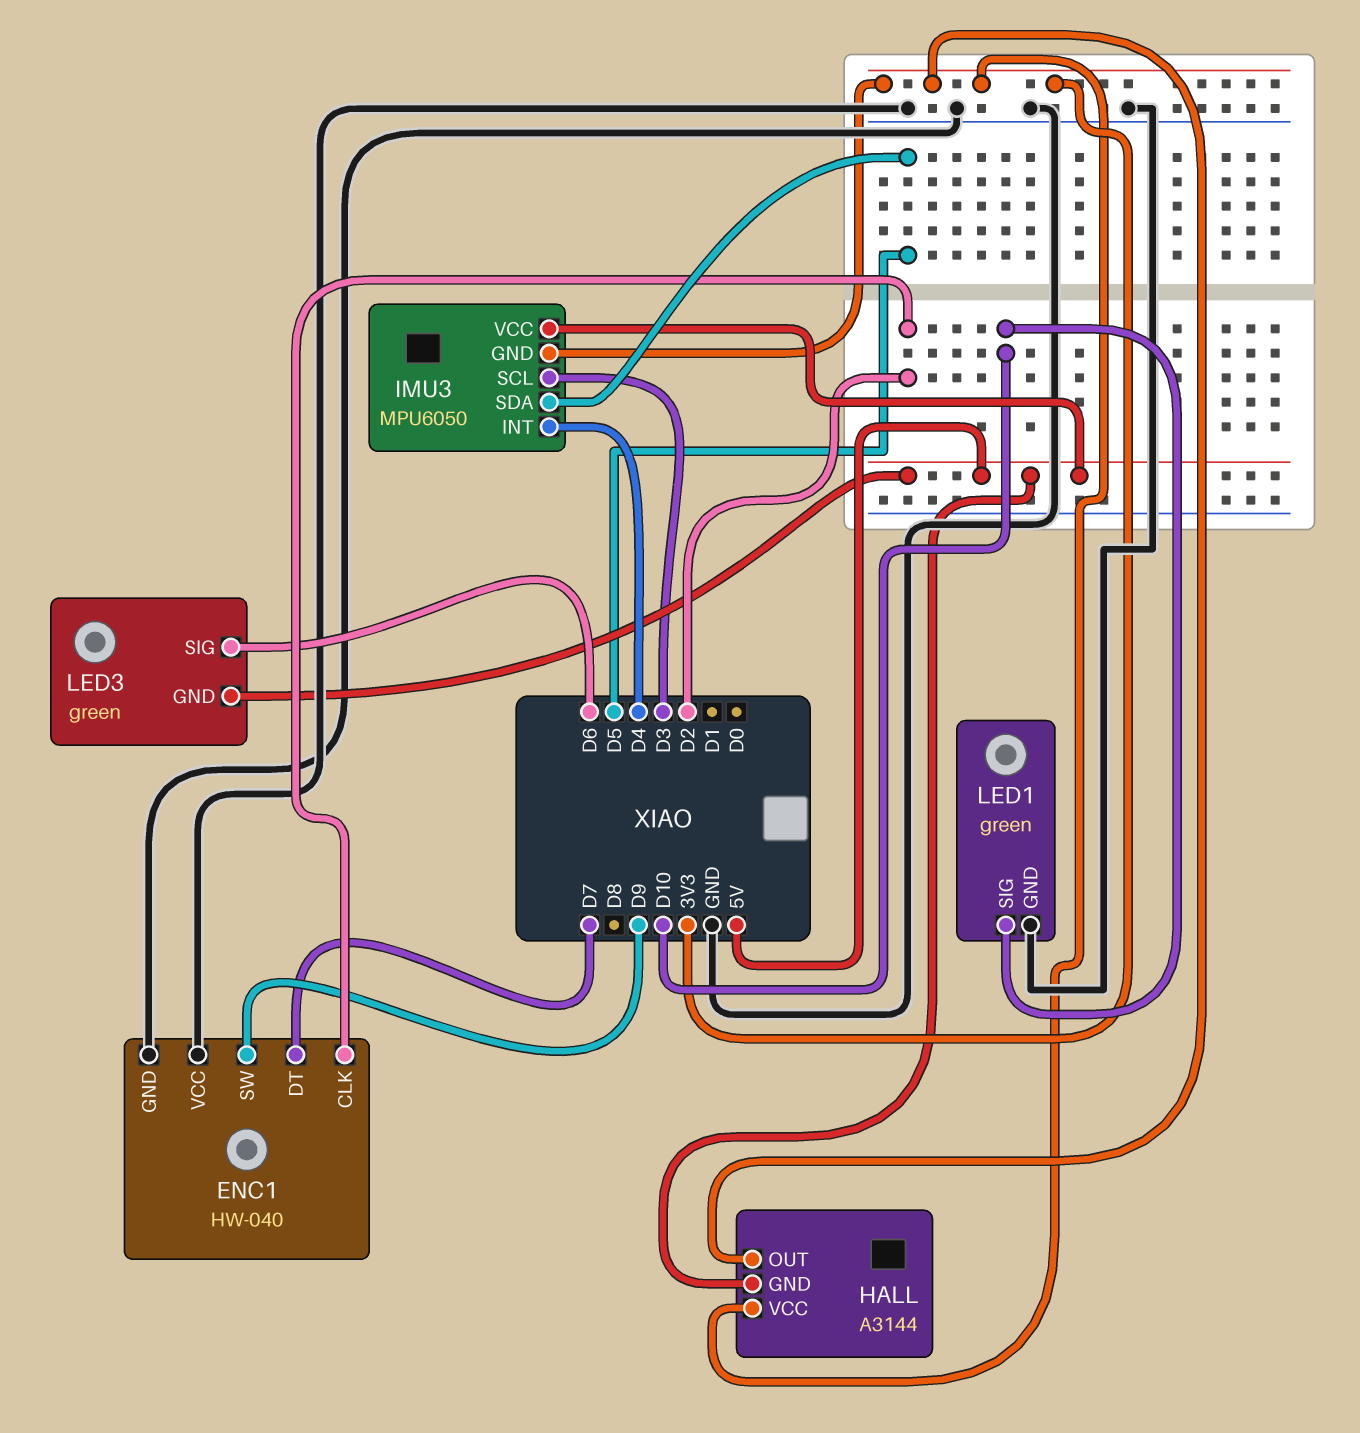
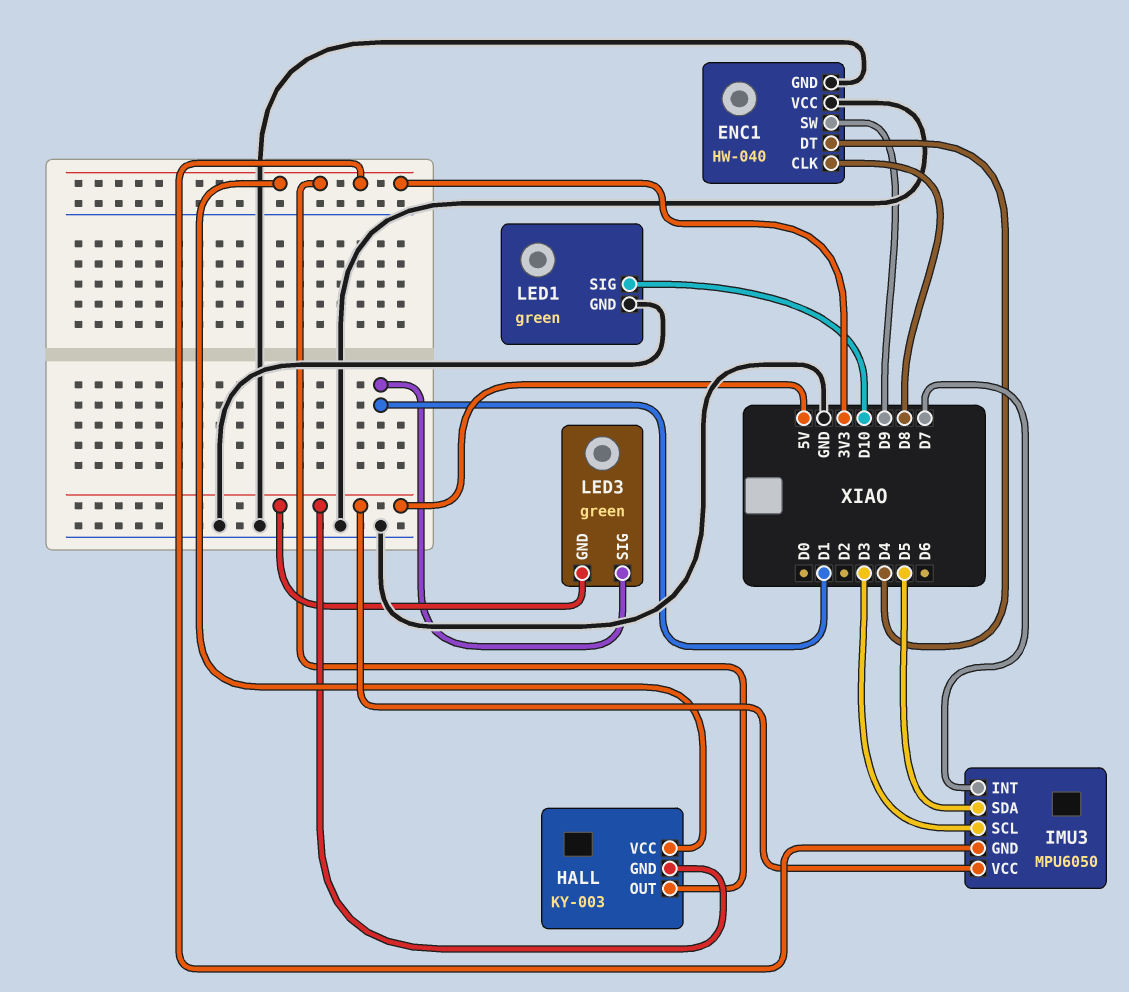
ENC1 pin CLK: D2 -> D8
ENC1 pin DT: D7 -> D4
HALL: A3144 -> KY-003
IMU3 pin INT: D4 -> D7
LED3 pin SIG: D6 -> D1

